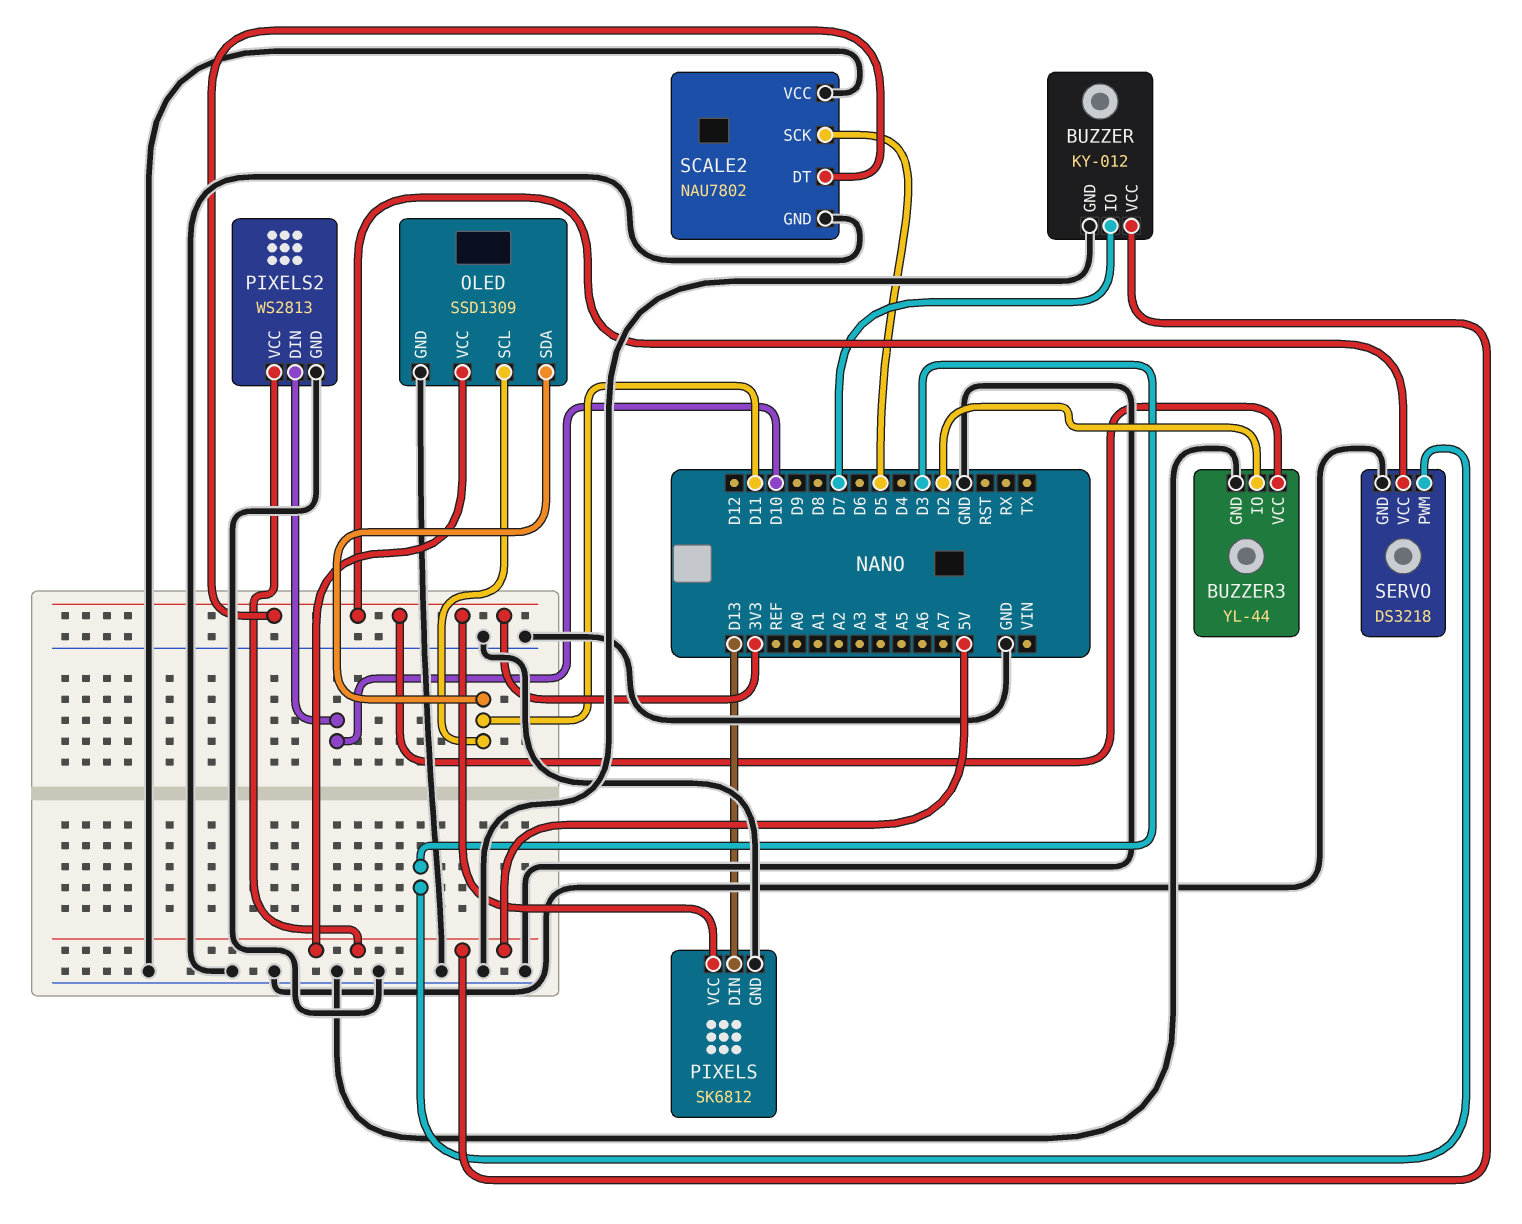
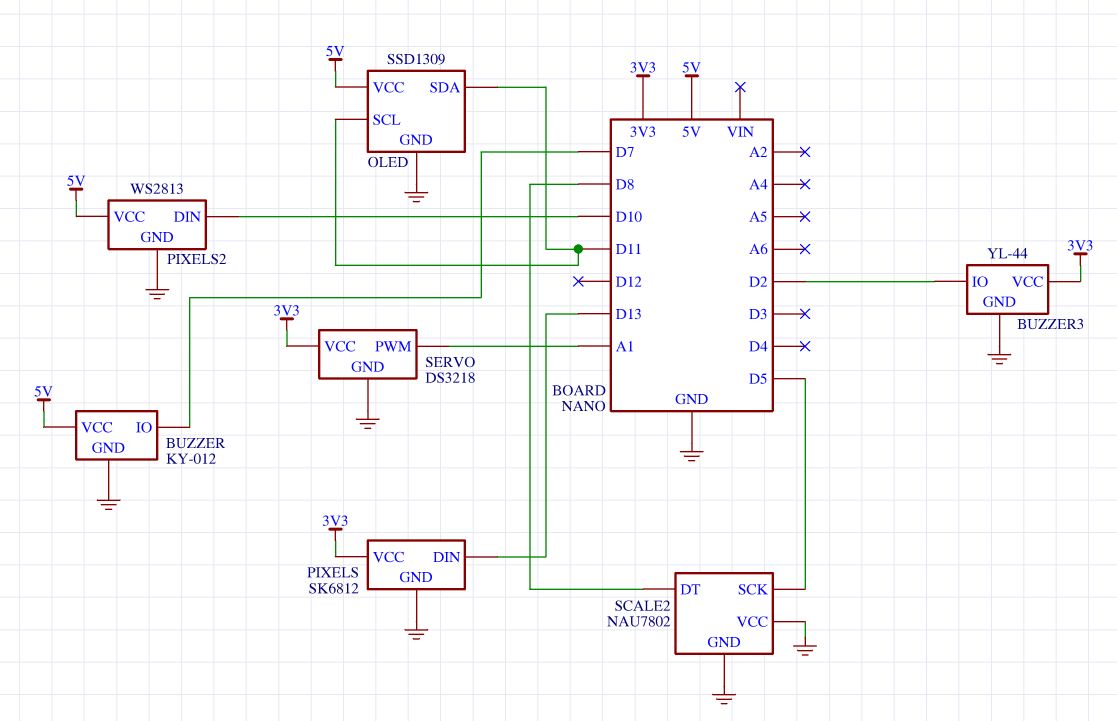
SCALE2 pin DT: 3V3 -> D8
SERVO pin PWM: D3 -> A1

